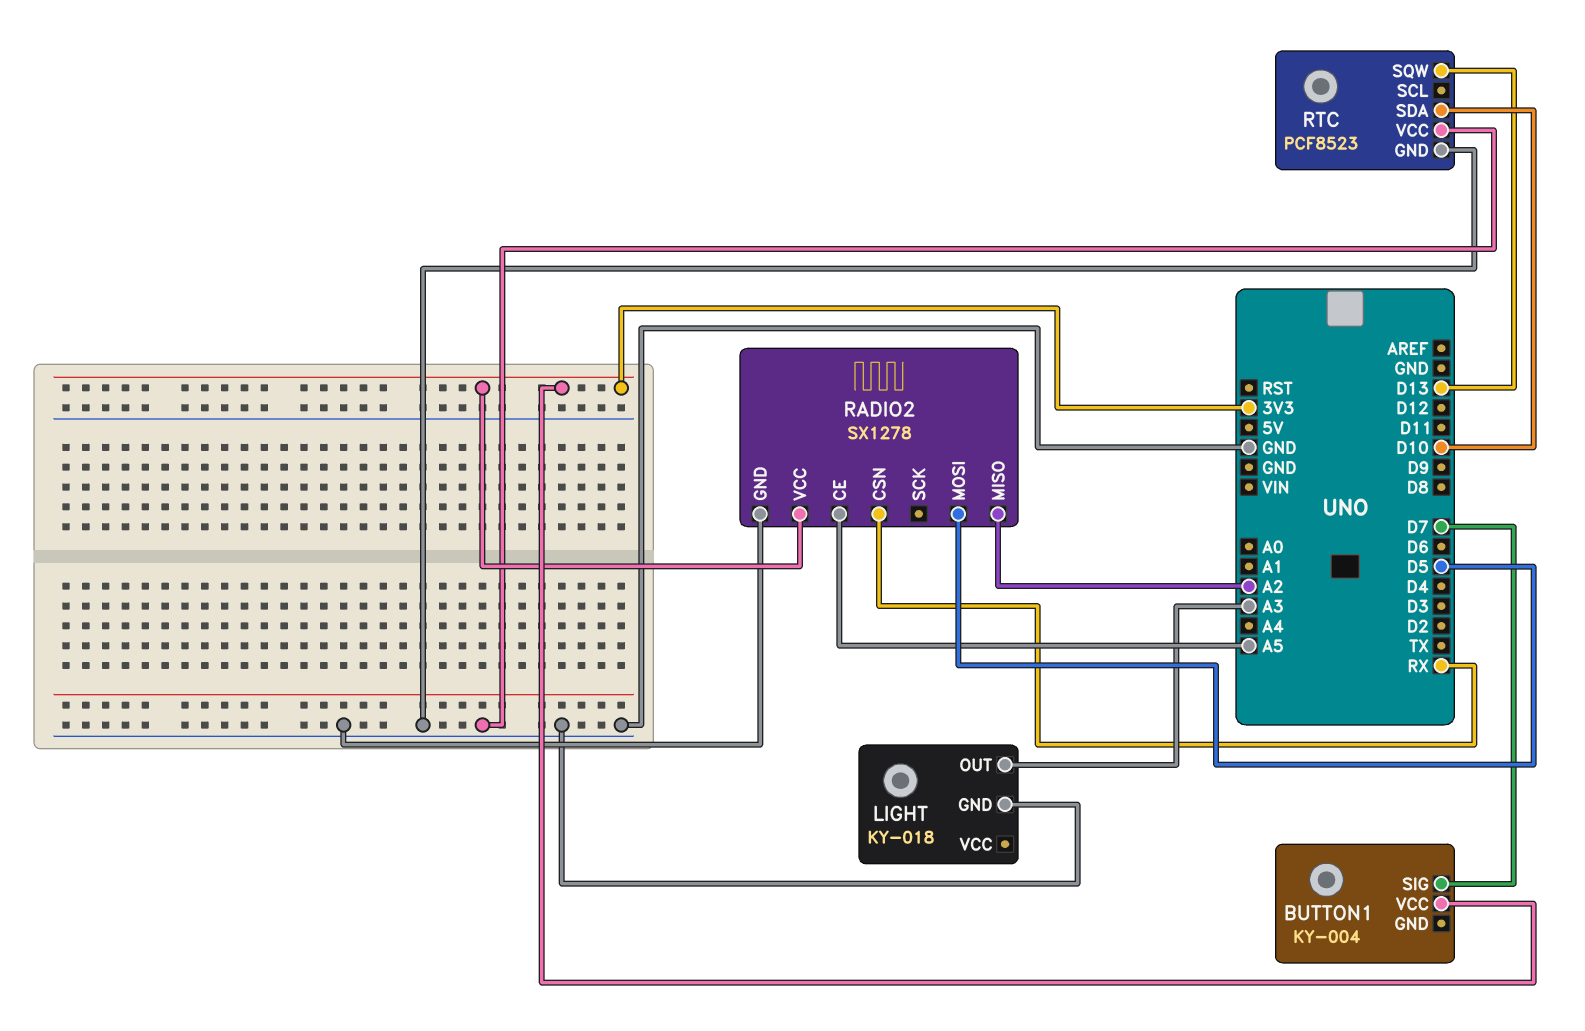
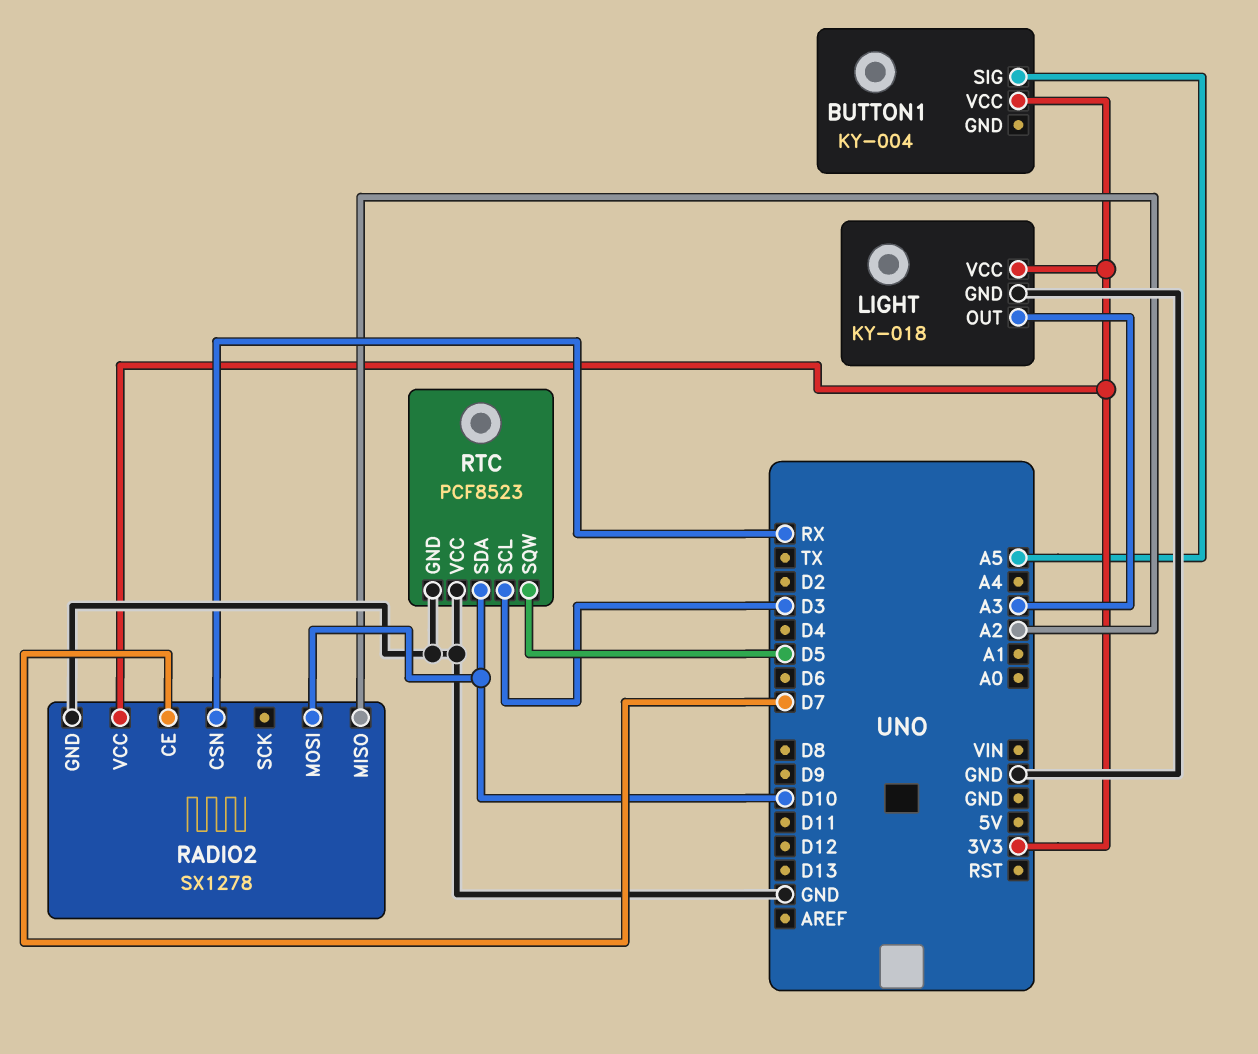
BUTTON1 pin SIG: D7 -> A5
LIGHT pin VCC: none -> 3V3
RADIO2 pin CE: A5 -> D7
RADIO2 pin MOSI: D5 -> D10
RTC pin SCL: none -> D3
RTC pin SQW: D13 -> D5

